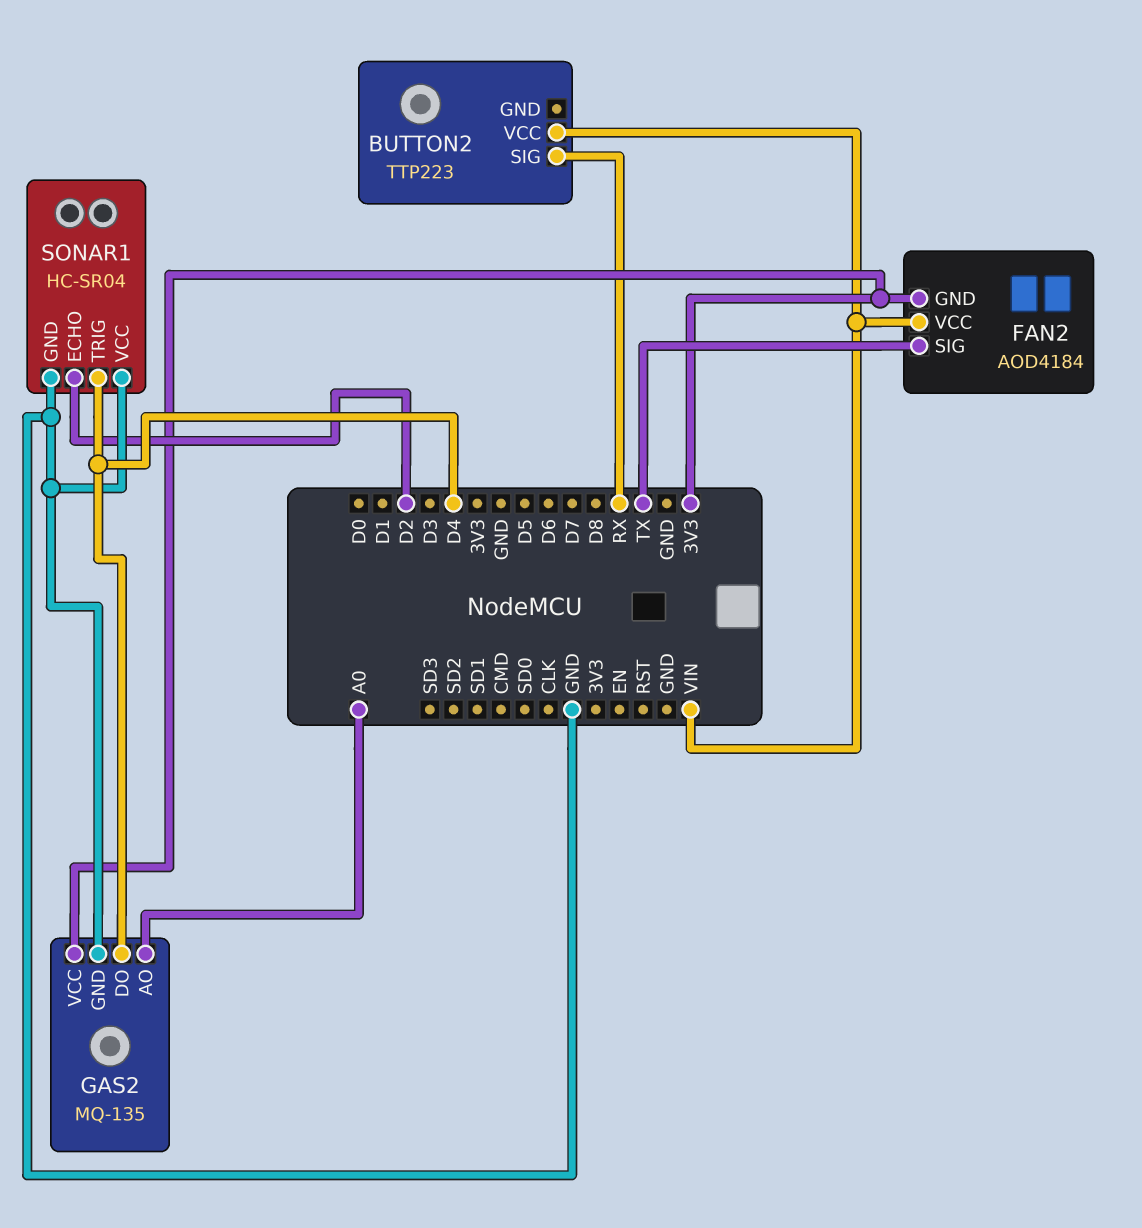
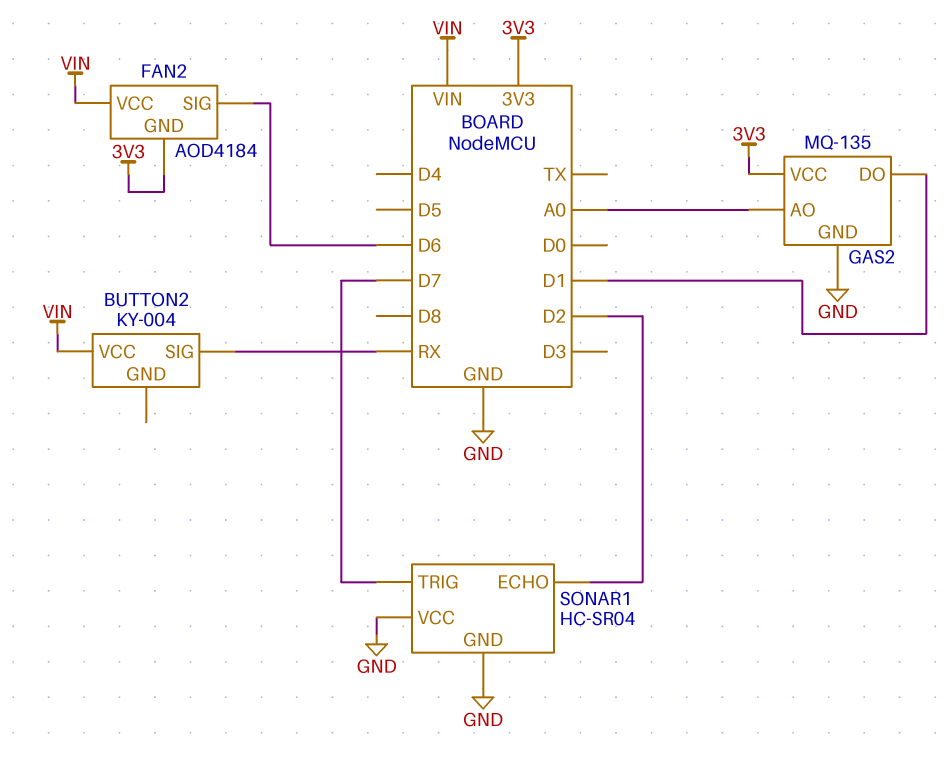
BUTTON2: TTP223 -> KY-004
FAN2 pin SIG: TX -> D6
GAS2 pin DO: D4 -> D1
SONAR1 pin TRIG: D4 -> D7

